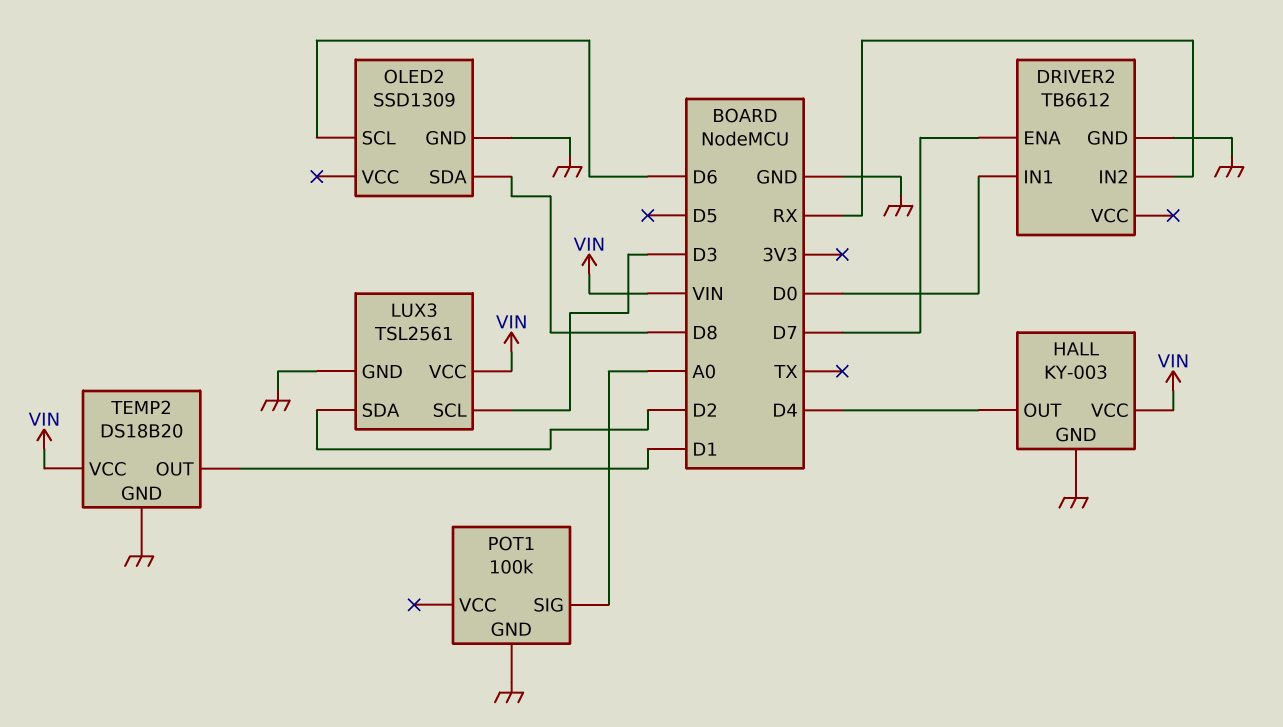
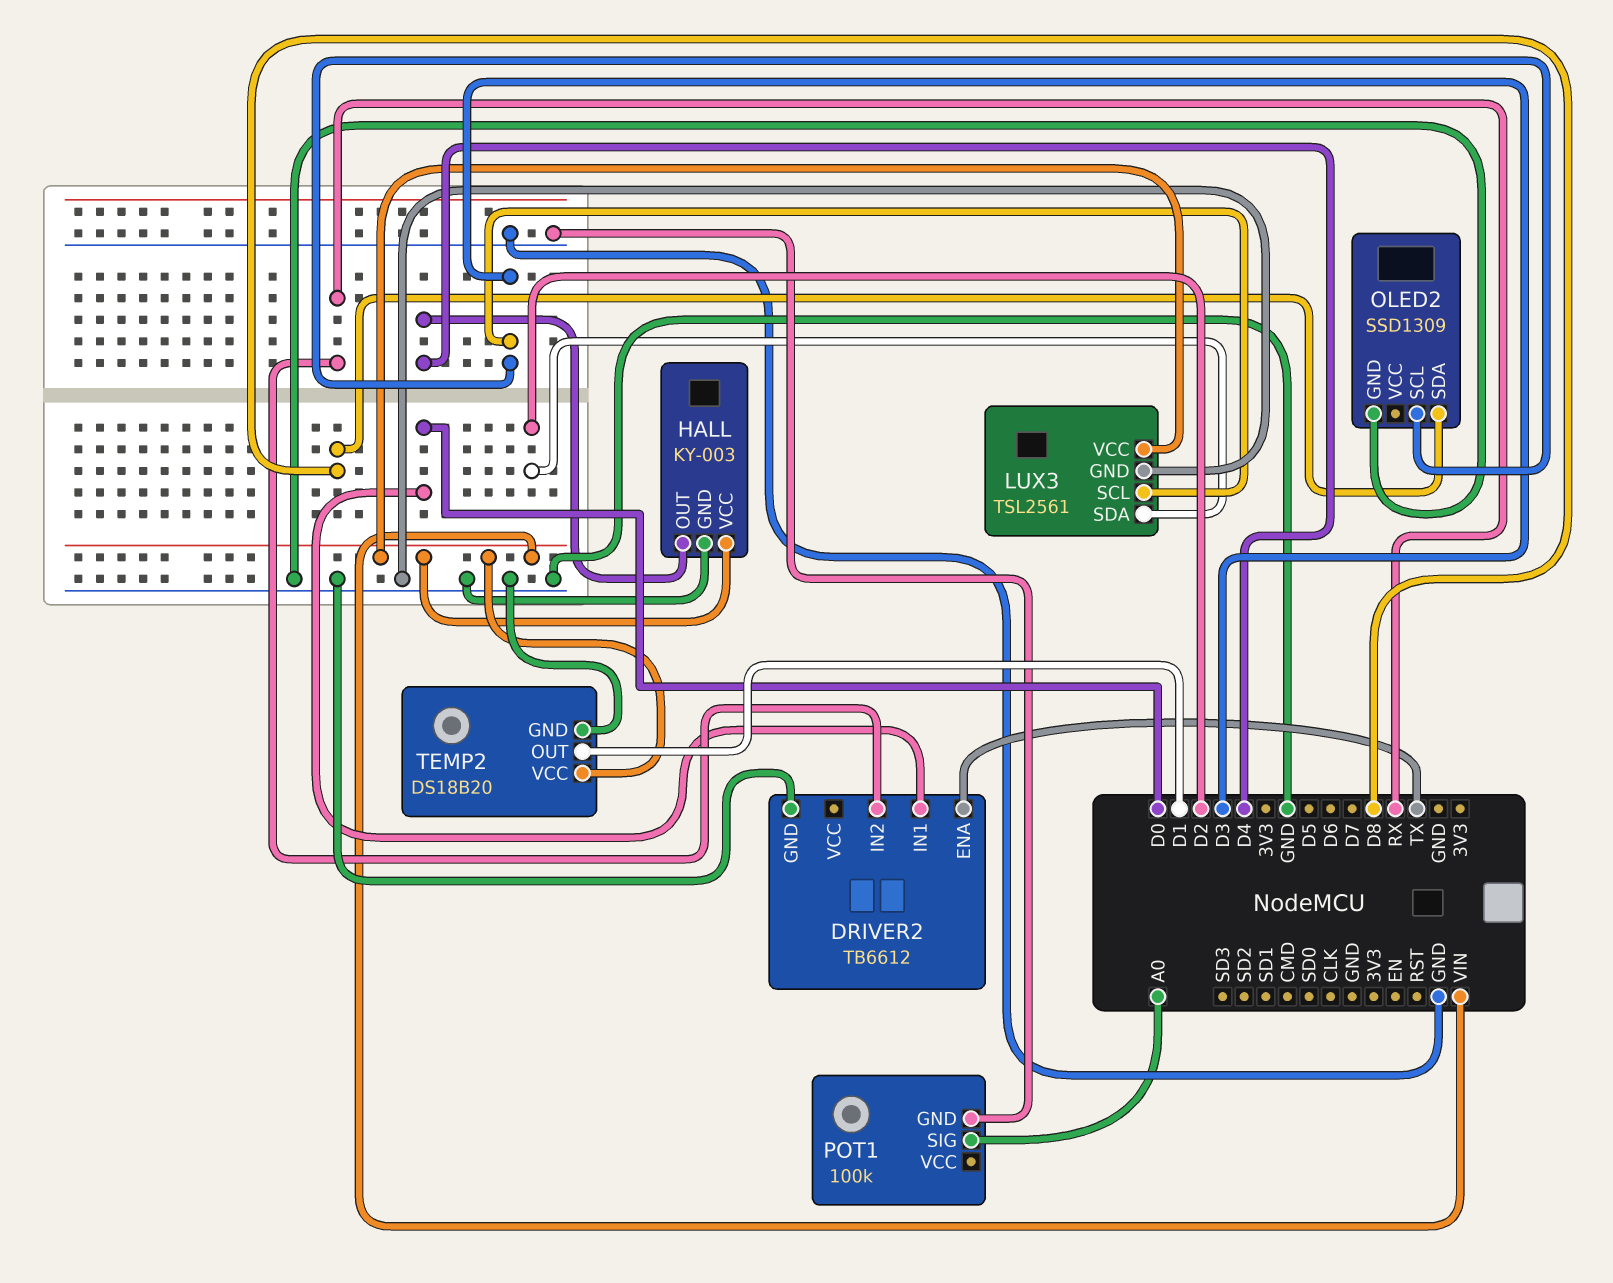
DRIVER2 pin ENA: D7 -> TX
OLED2 pin SCL: D6 -> D3

